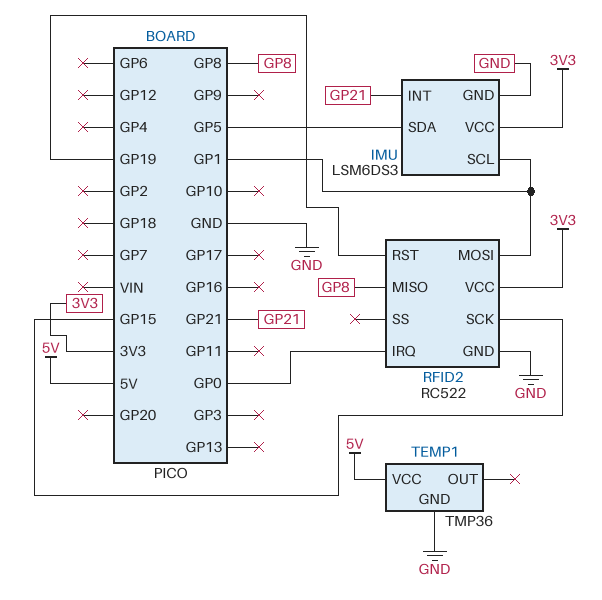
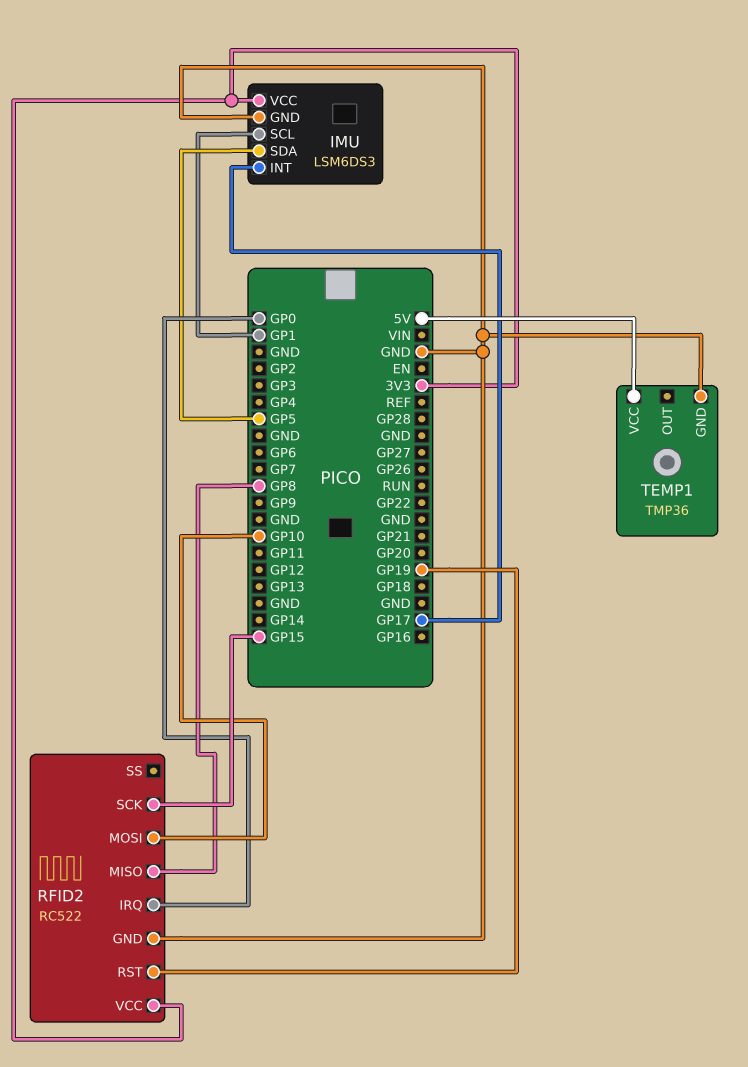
IMU pin INT: GP21 -> GP17
RFID2 pin MOSI: GP1 -> GP10

